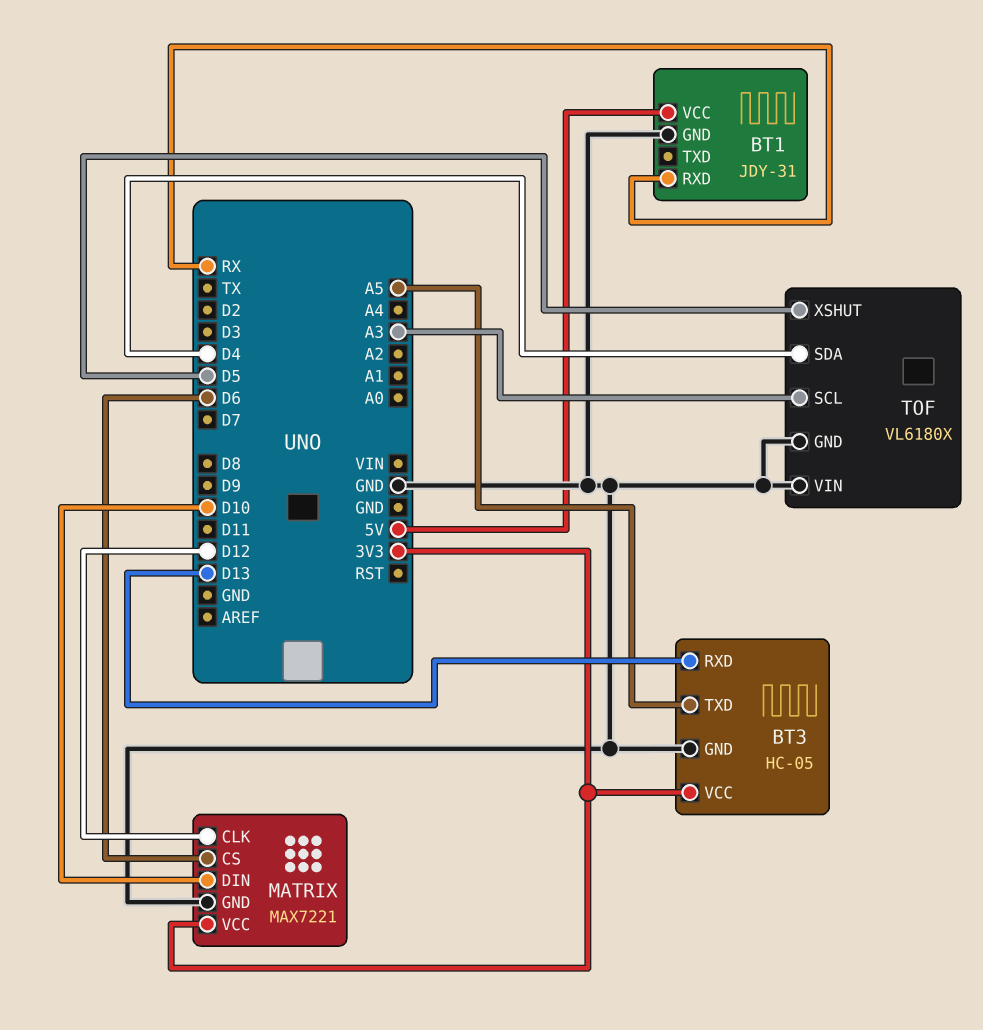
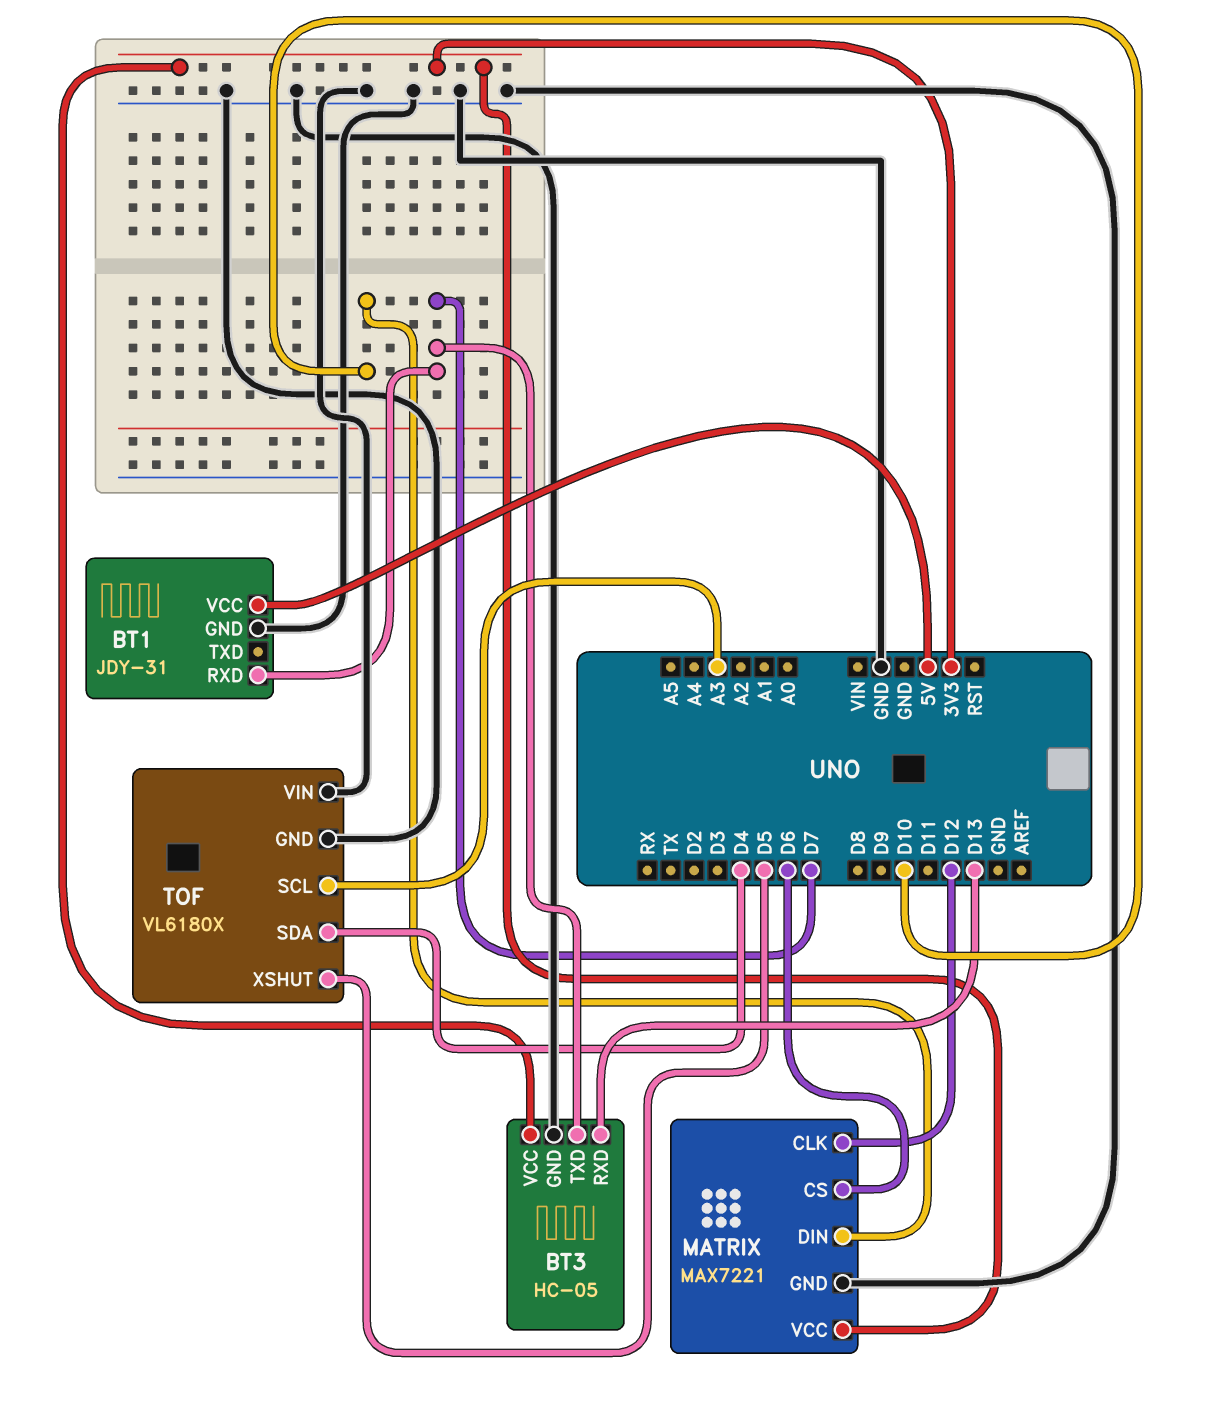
BT1 pin RXD: RX -> D7
BT3 pin TXD: A5 -> D7

